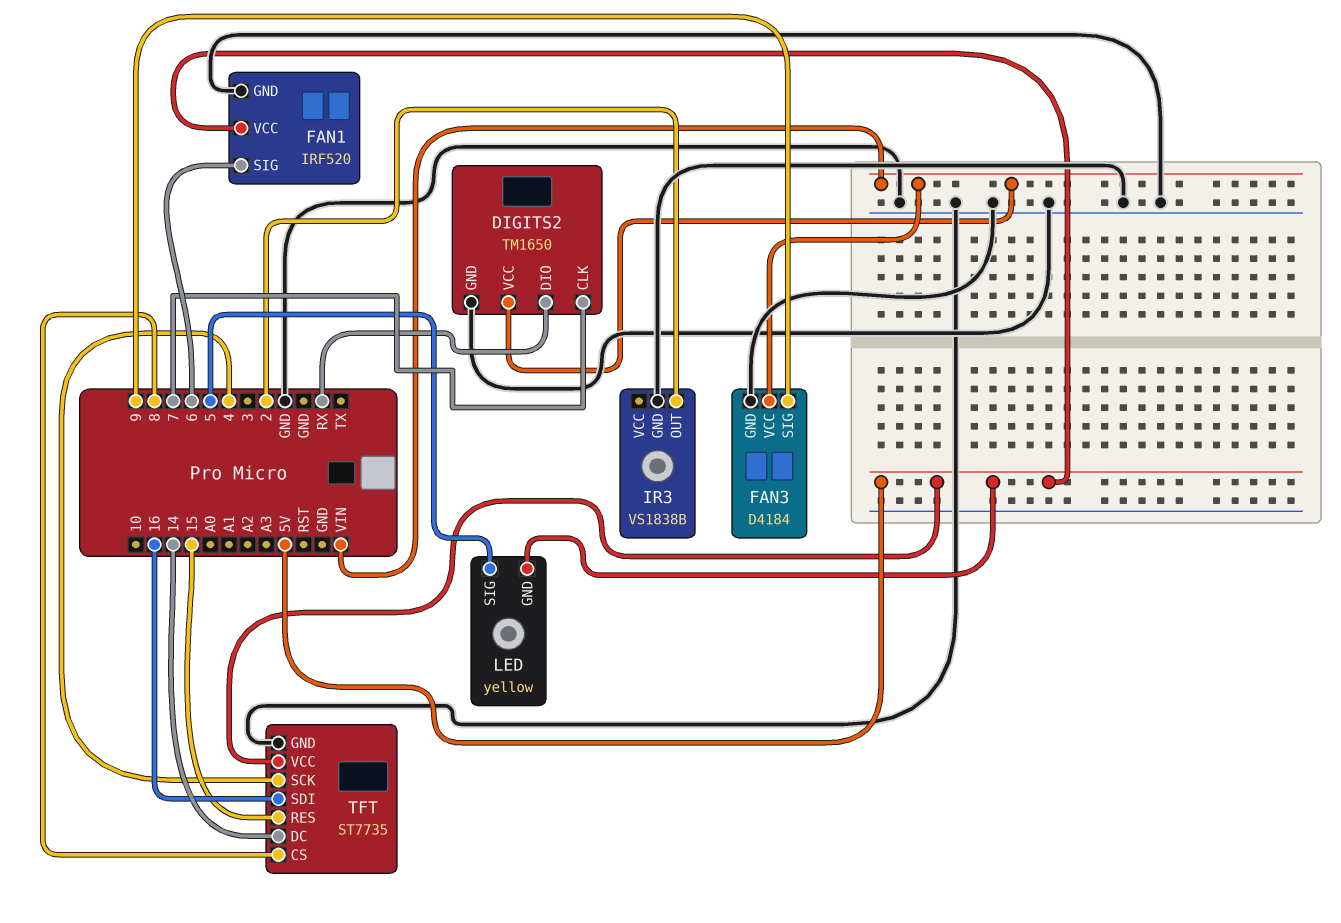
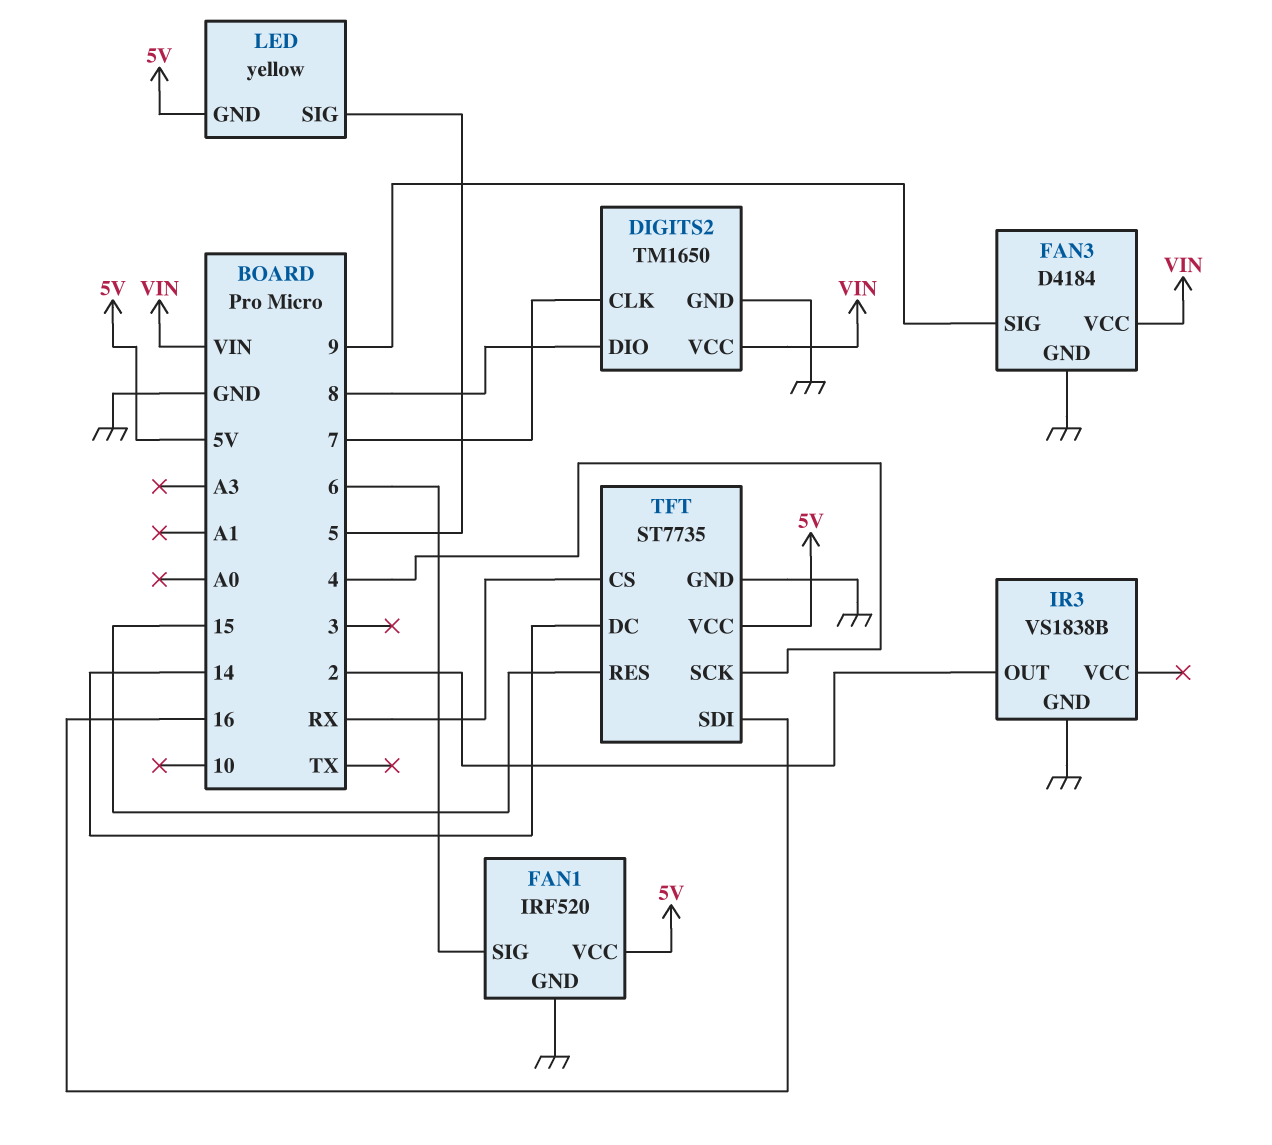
DIGITS2 pin DIO: RX -> 8
TFT pin CS: 8 -> RX

